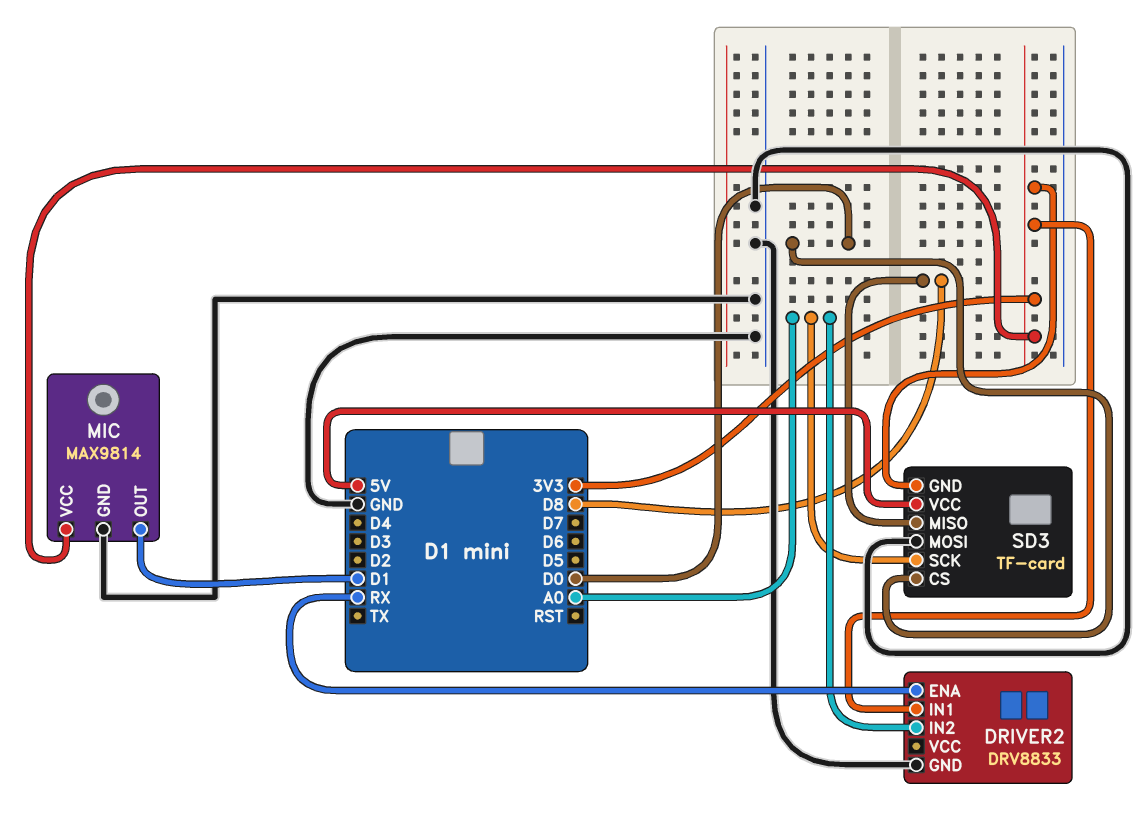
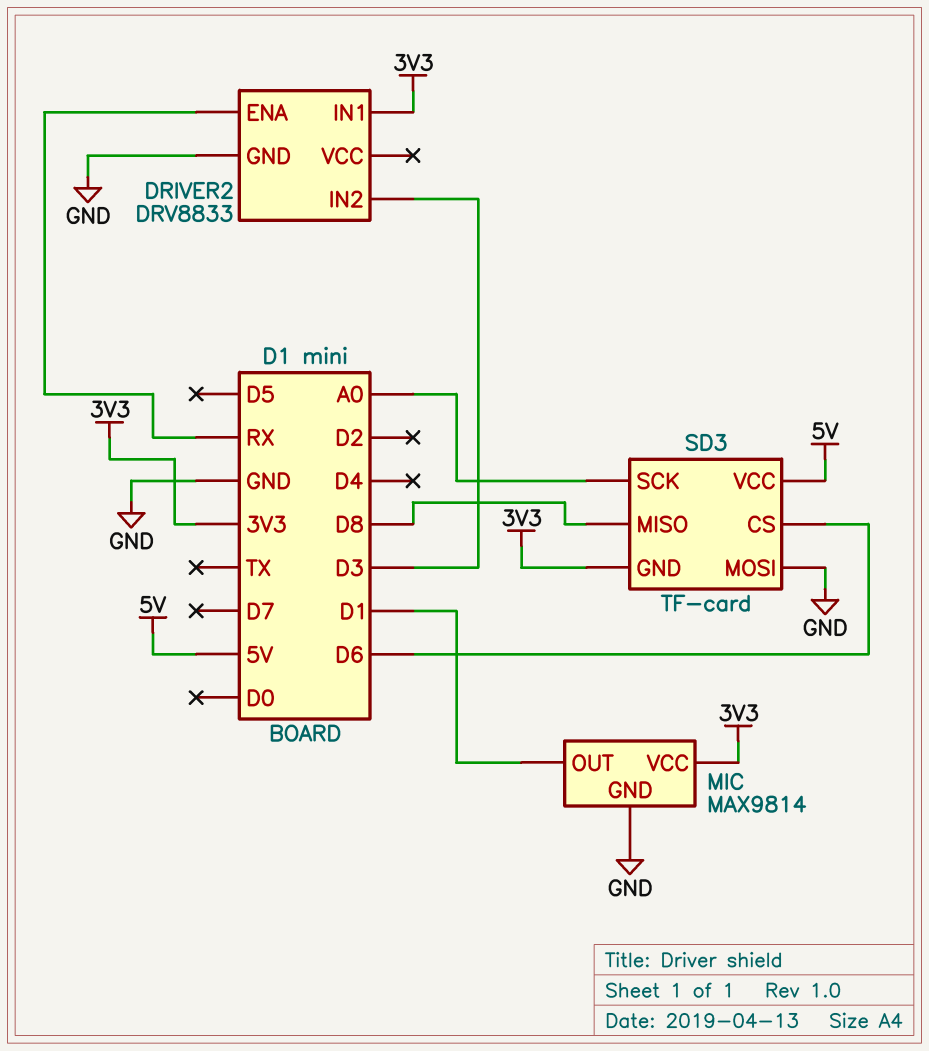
DRIVER2 pin IN2: A0 -> D3
SD3 pin CS: D0 -> D6

